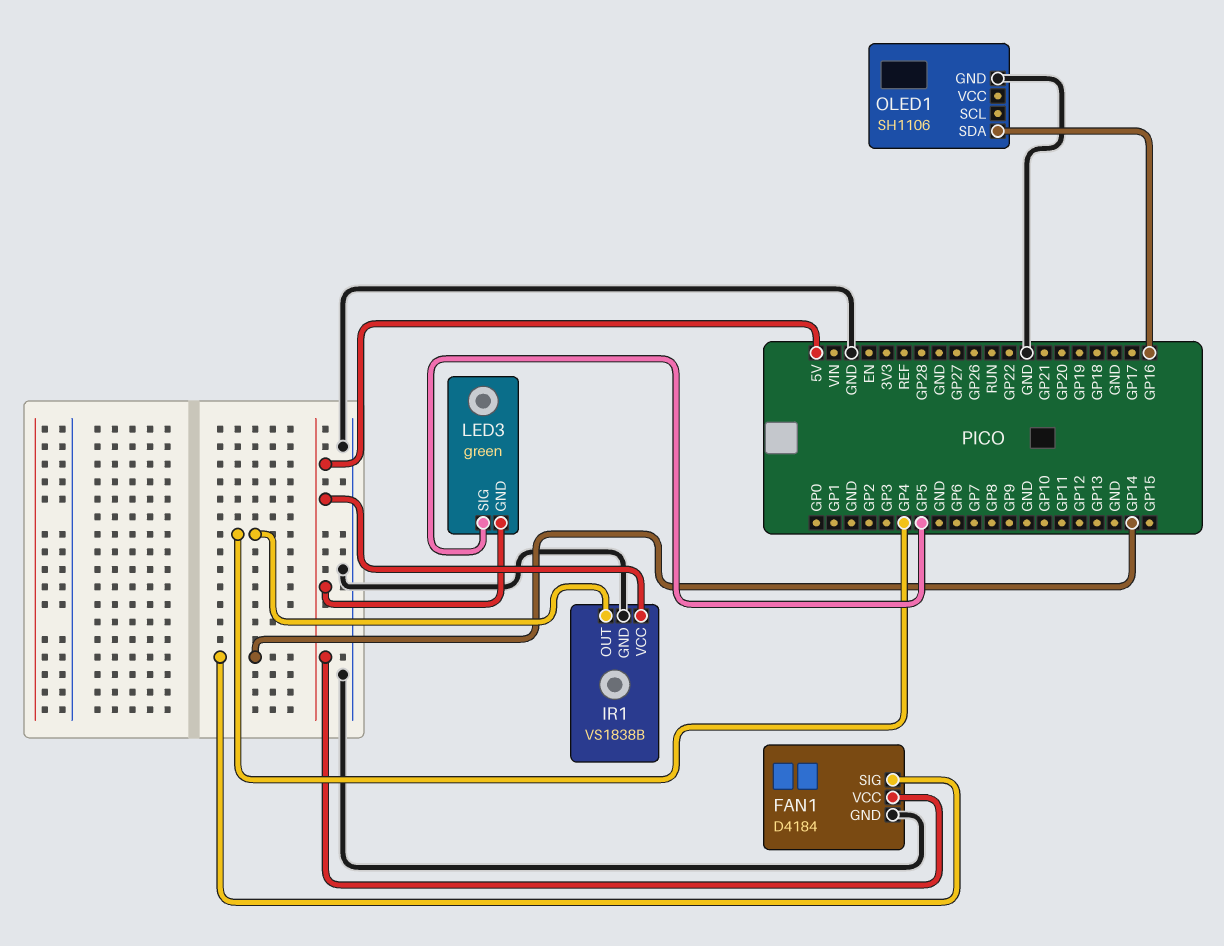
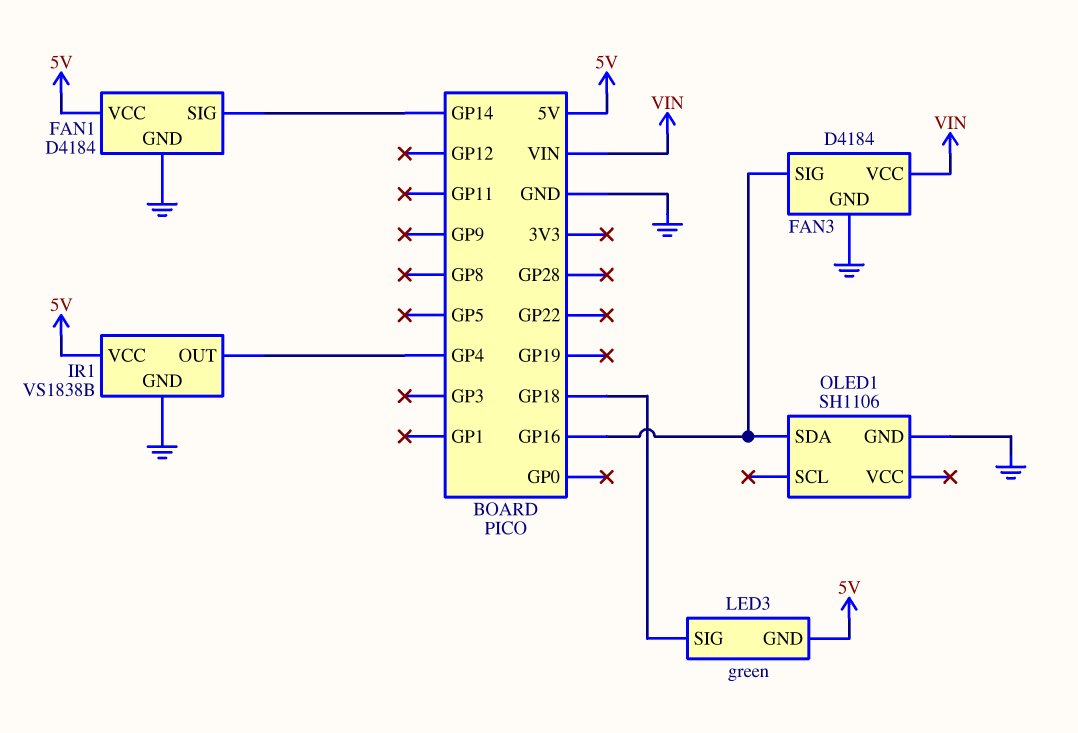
FAN3: none -> D4184
FAN3 pin GND: none -> GND
FAN3 pin SIG: none -> GP16
FAN3 pin VCC: none -> VIN
LED3 pin SIG: GP5 -> GP18

